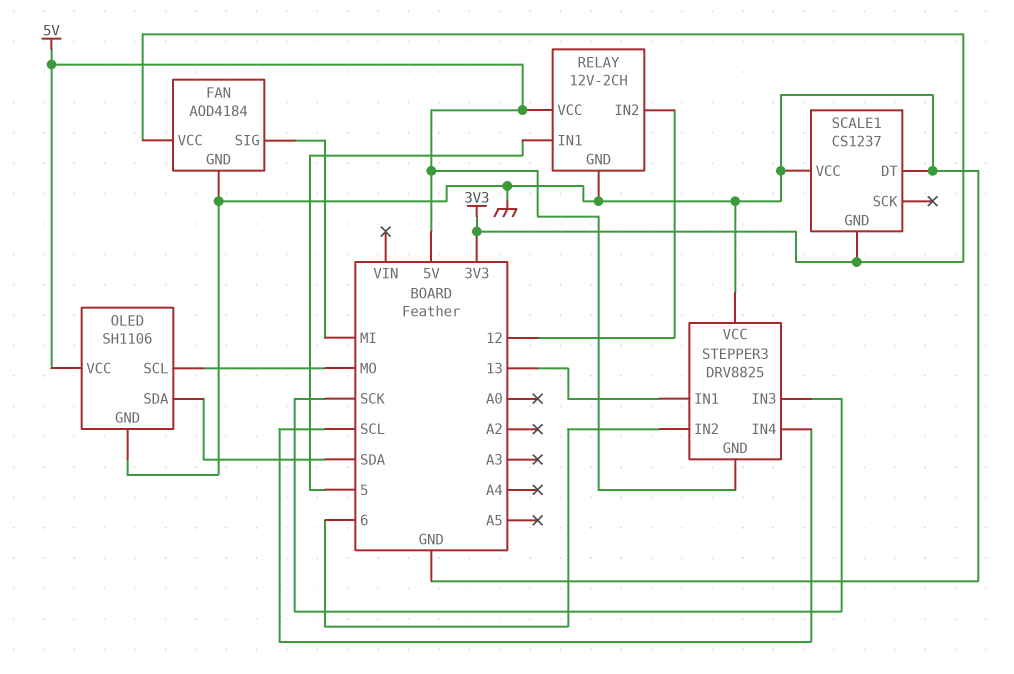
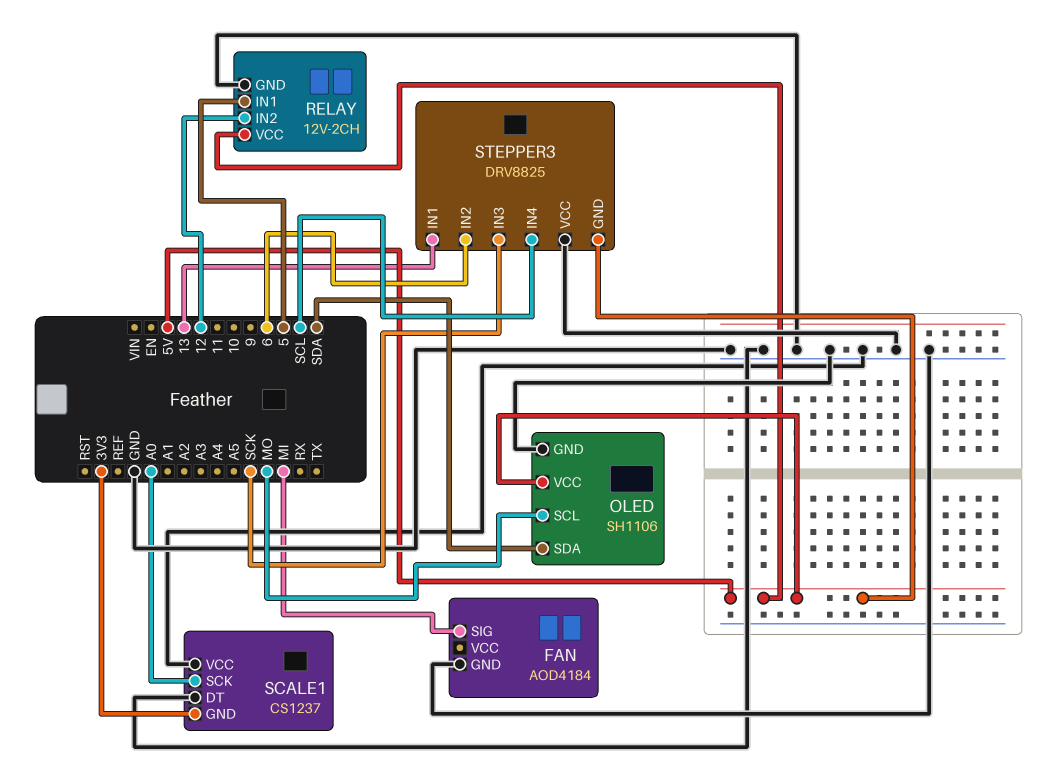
FAN pin VCC: 3V3 -> none
SCALE1 pin SCK: none -> A0

